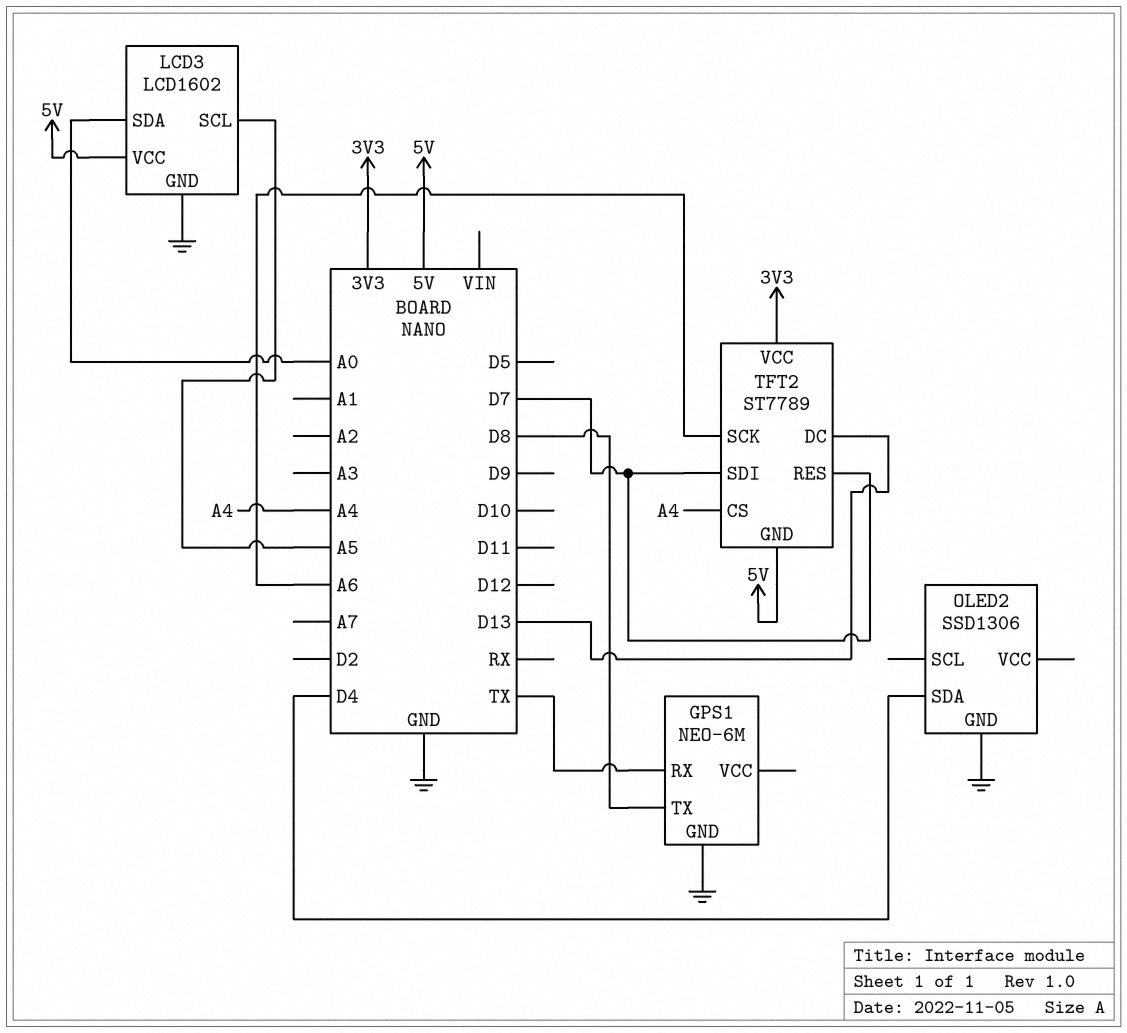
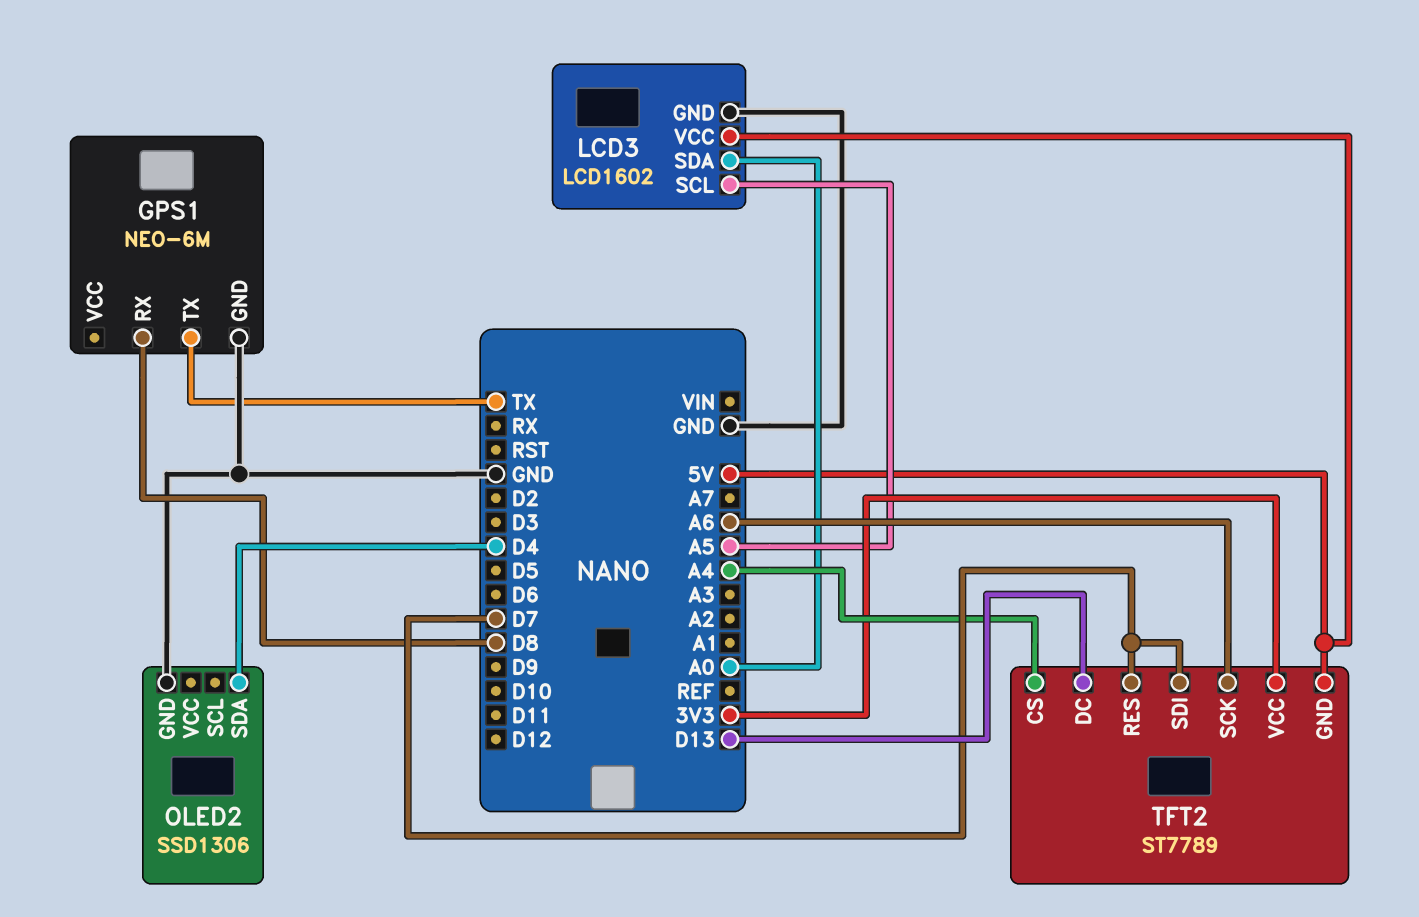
GPS1 pin RX: TX -> D8
GPS1 pin TX: D8 -> TX

